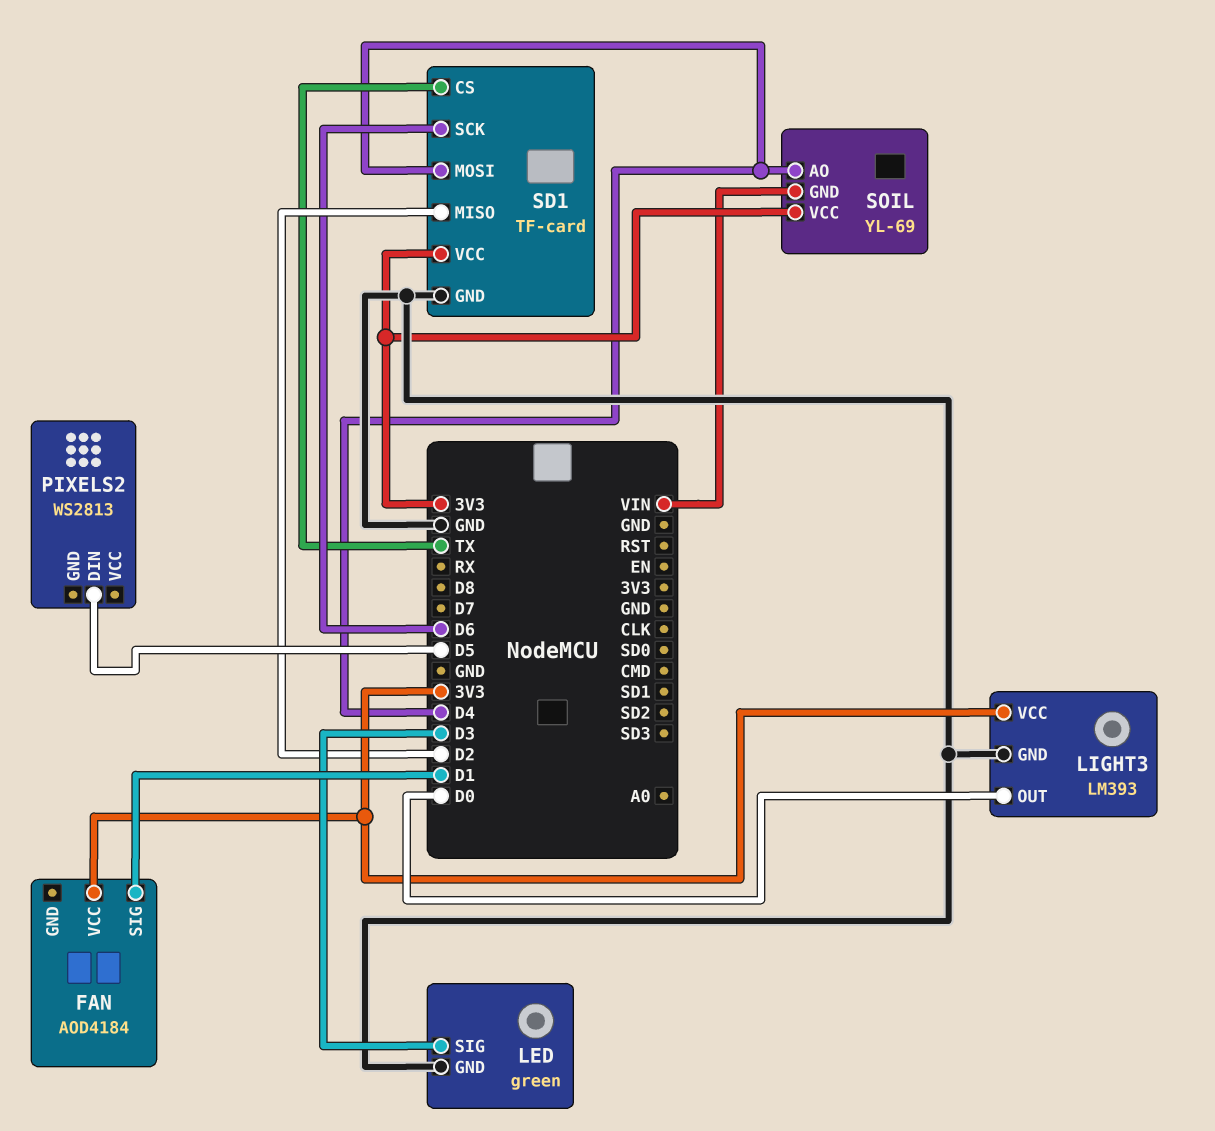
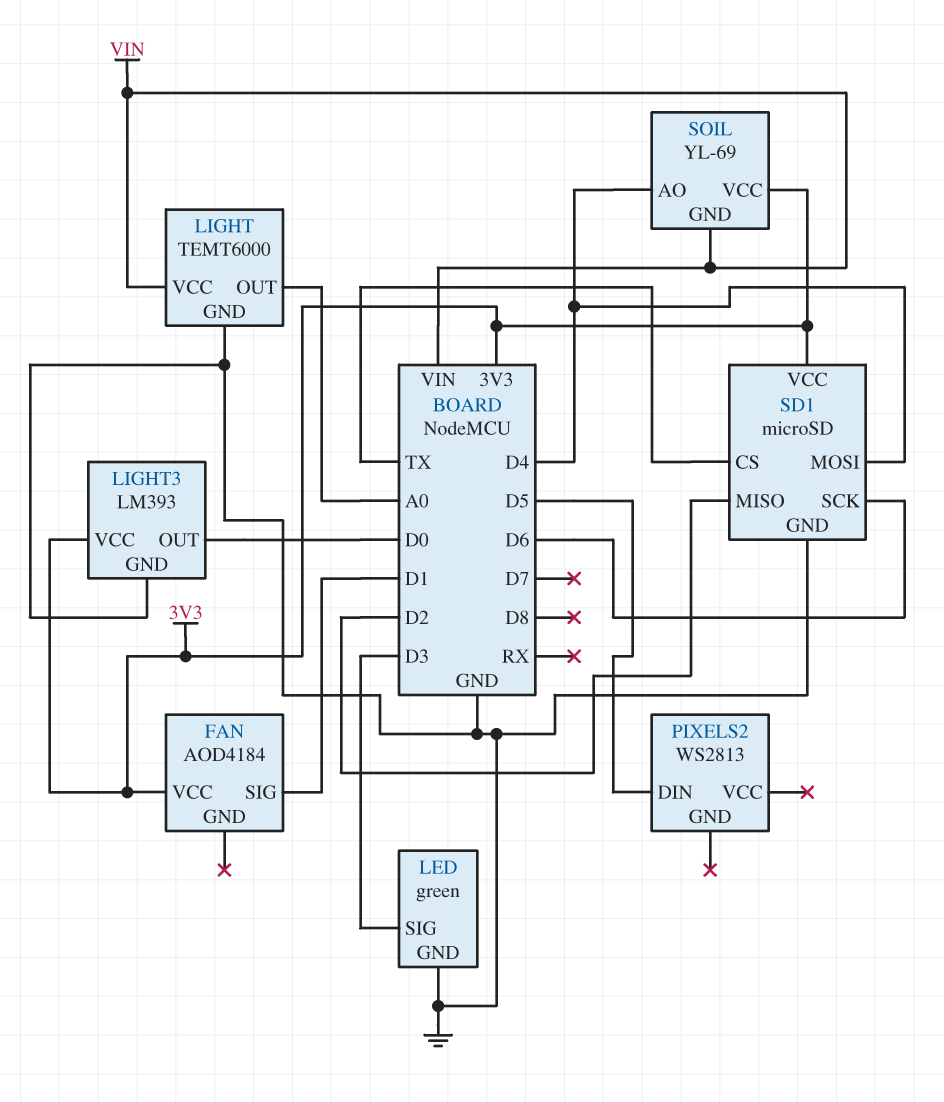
LIGHT: none -> TEMT6000
LIGHT pin GND: none -> GND
LIGHT pin OUT: none -> A0
LIGHT pin VCC: none -> VIN
SD1: TF-card -> microSD

